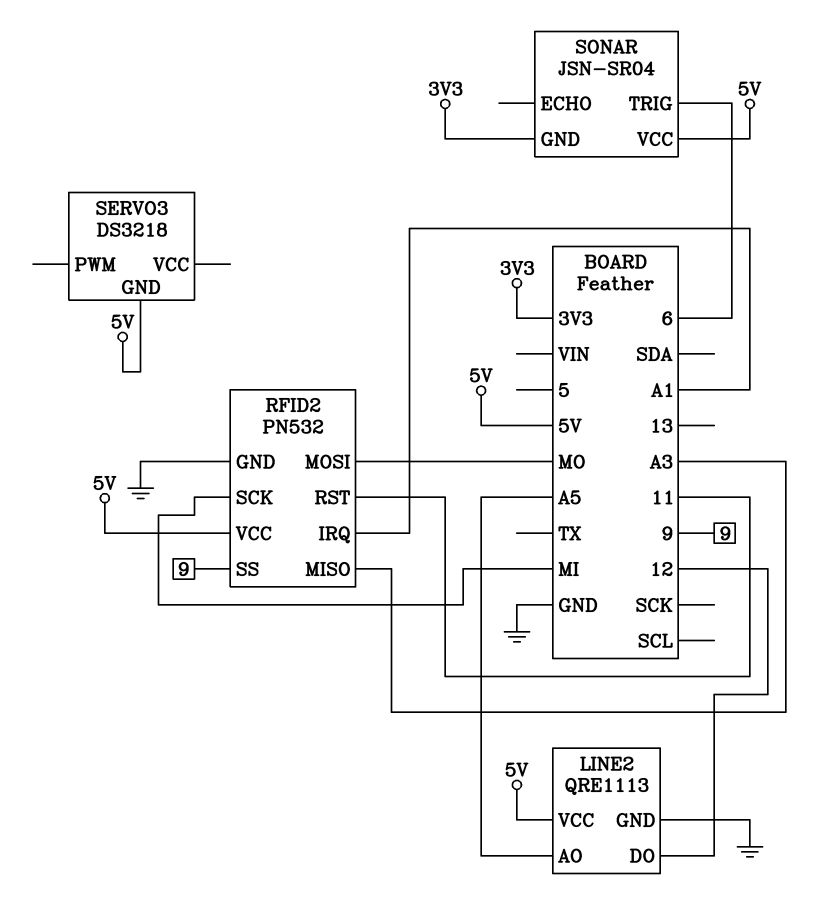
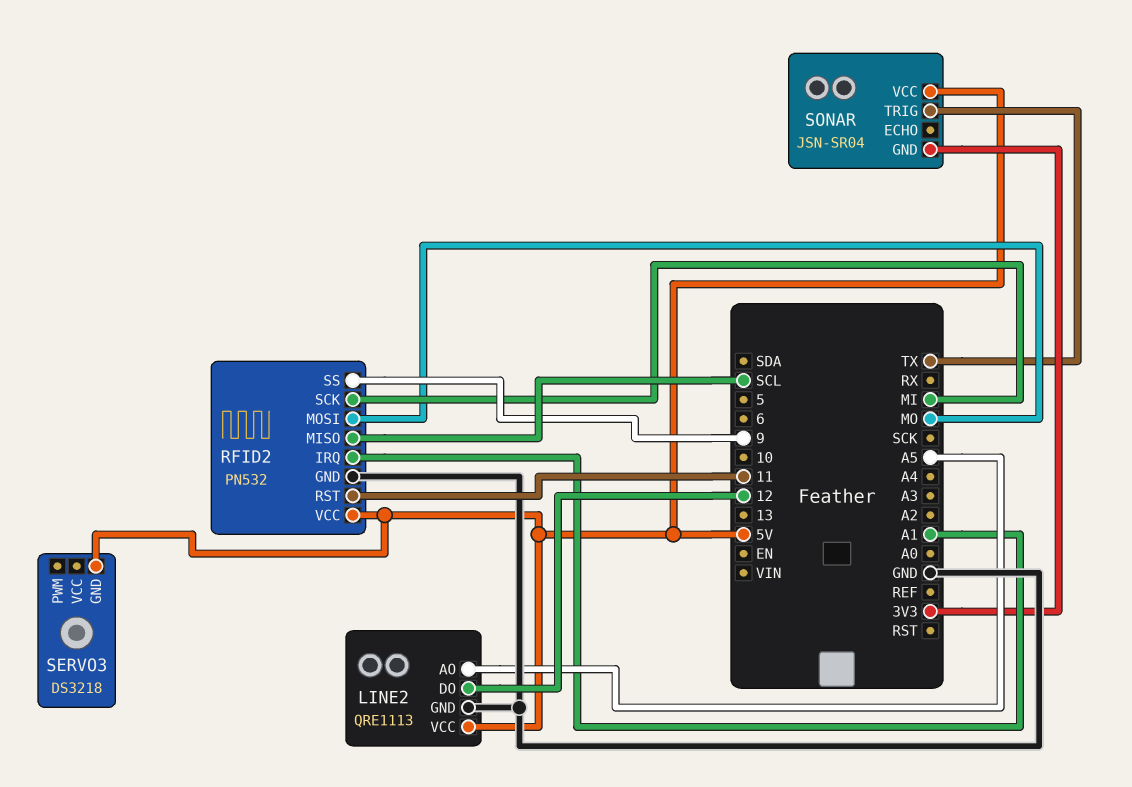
RFID2 pin MISO: A3 -> SCL
SONAR pin TRIG: 6 -> TX

